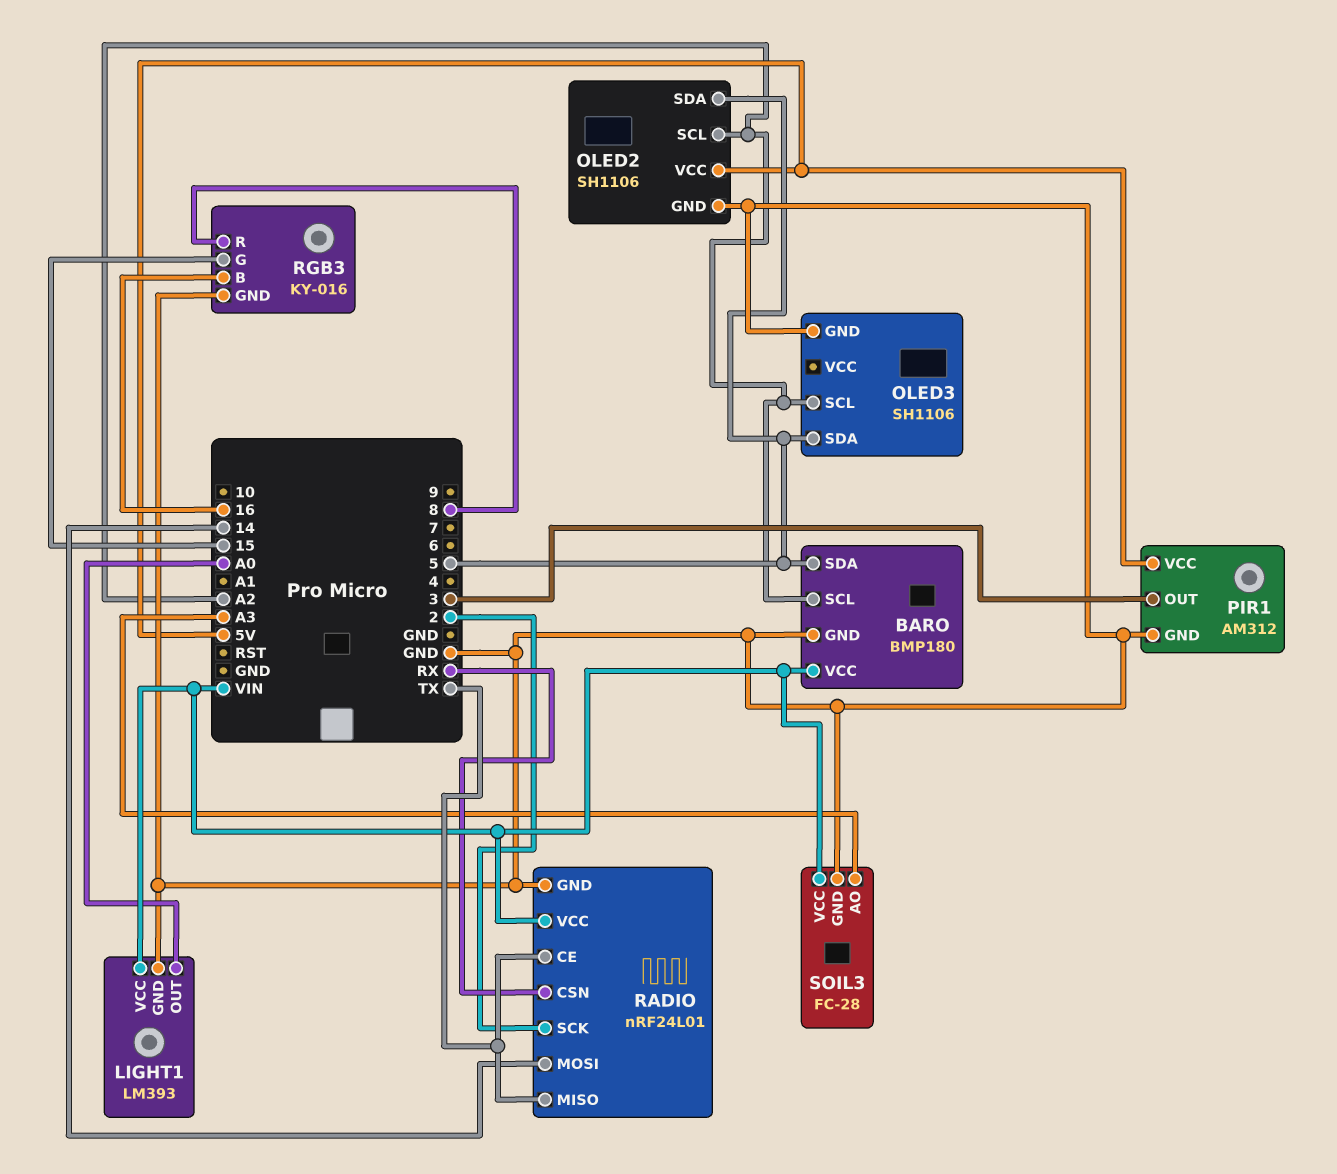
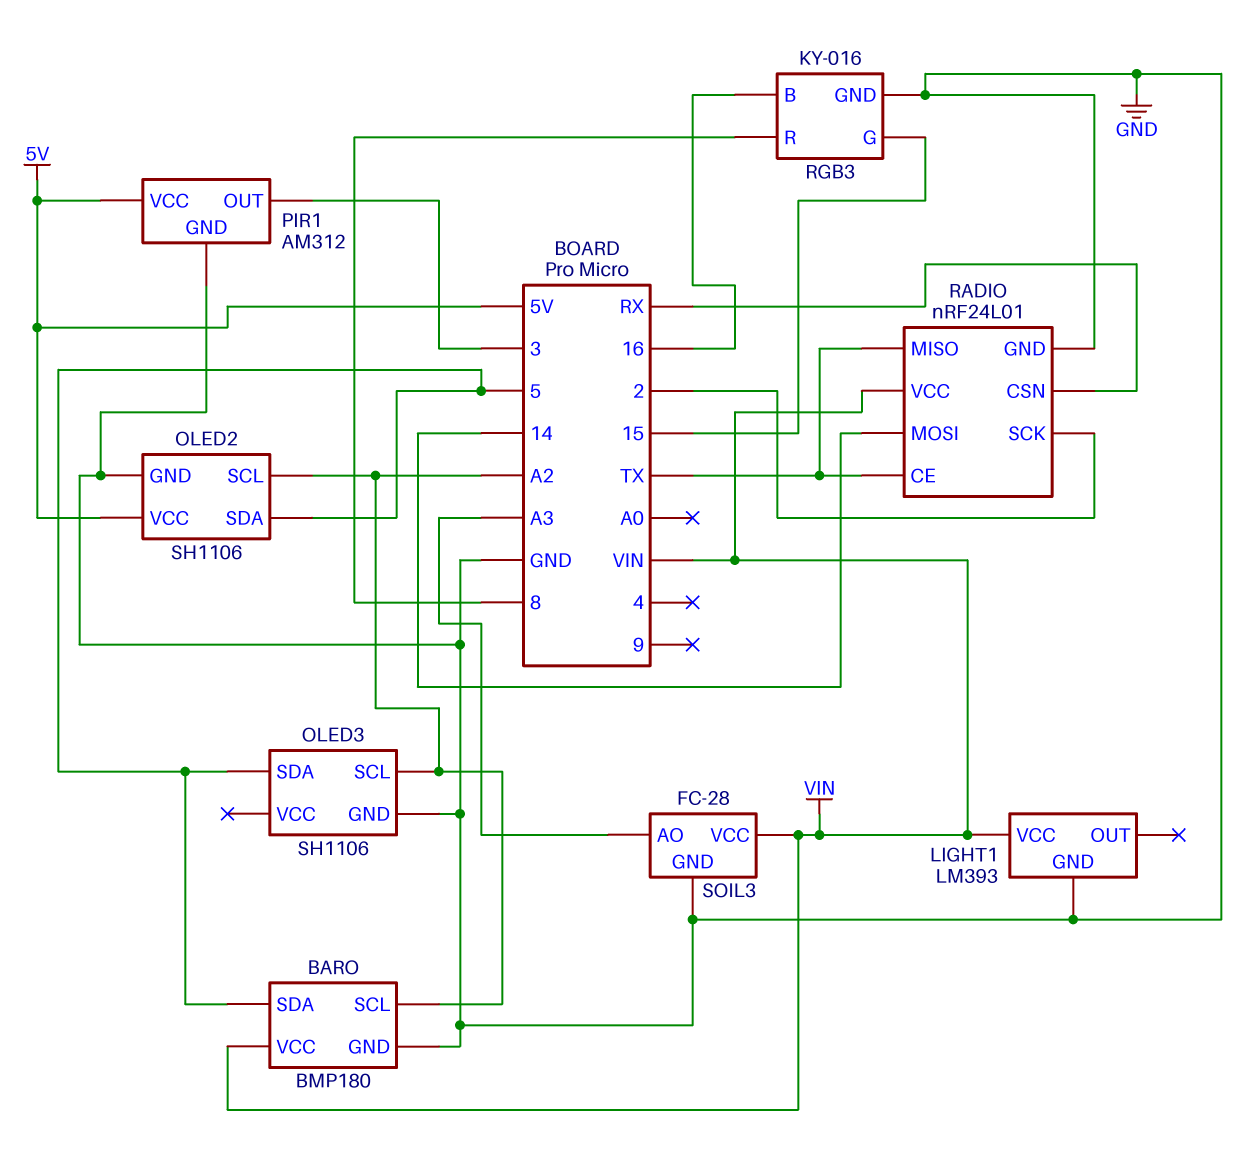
LIGHT1 pin OUT: A0 -> none

